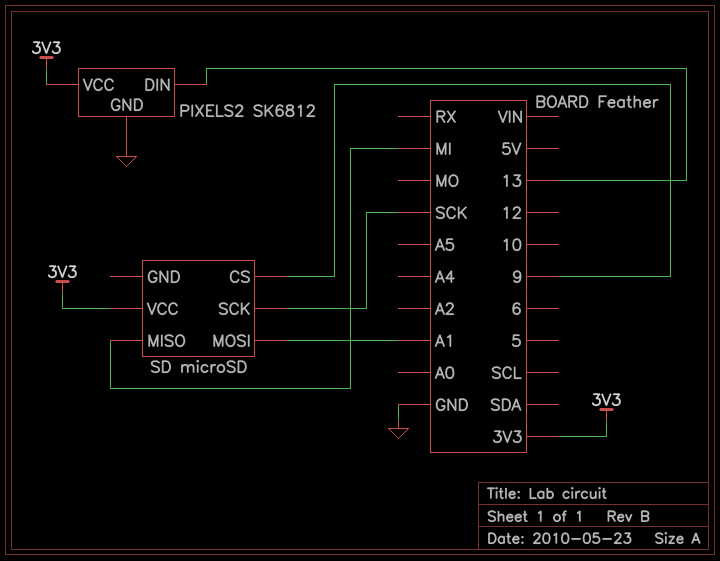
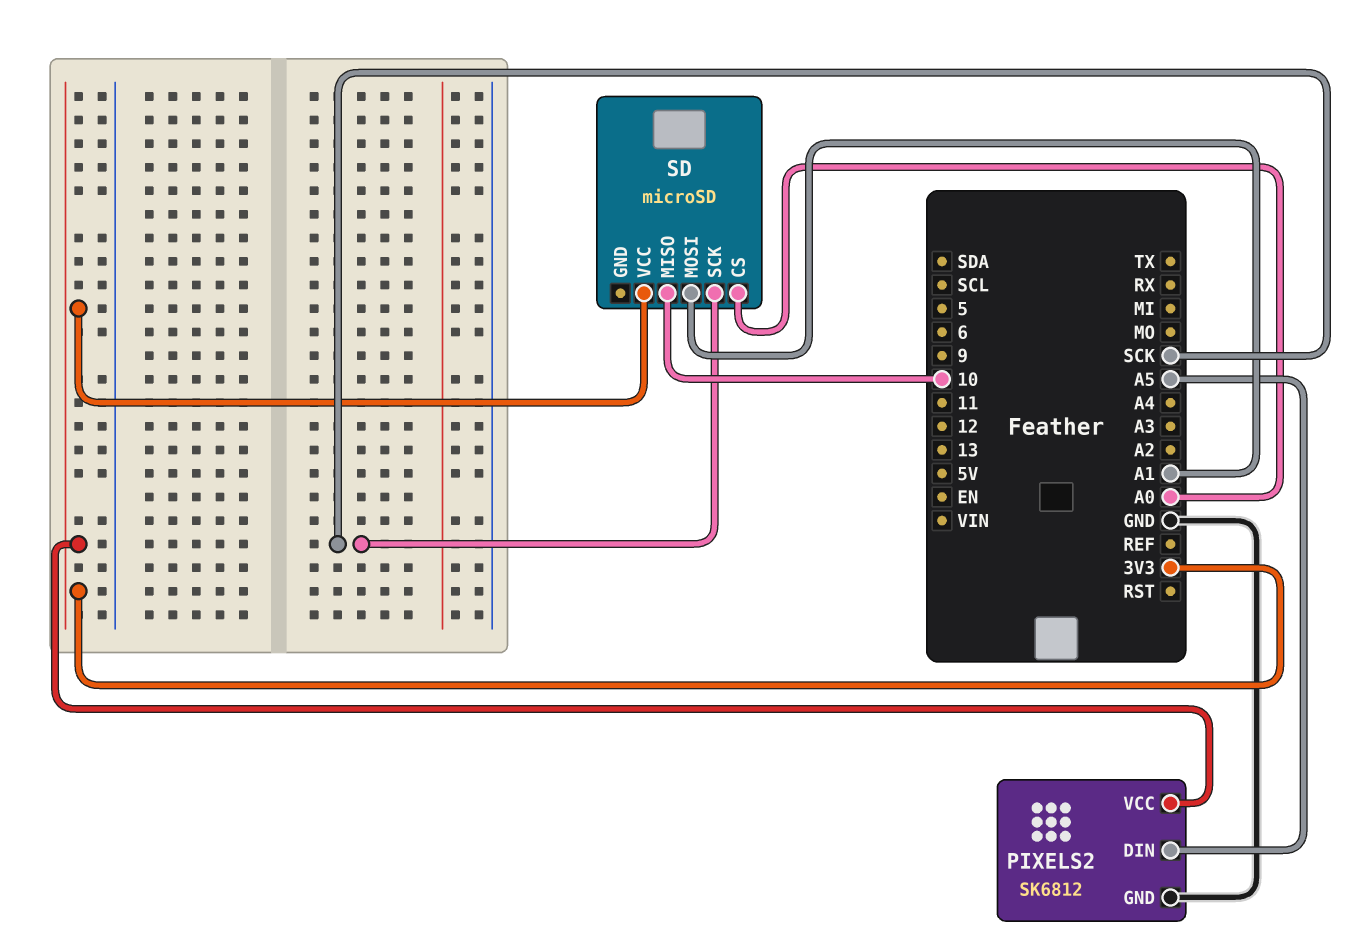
PIXELS2 pin DIN: 13 -> A5
SD pin CS: 9 -> A0
SD pin MISO: MI -> 10

